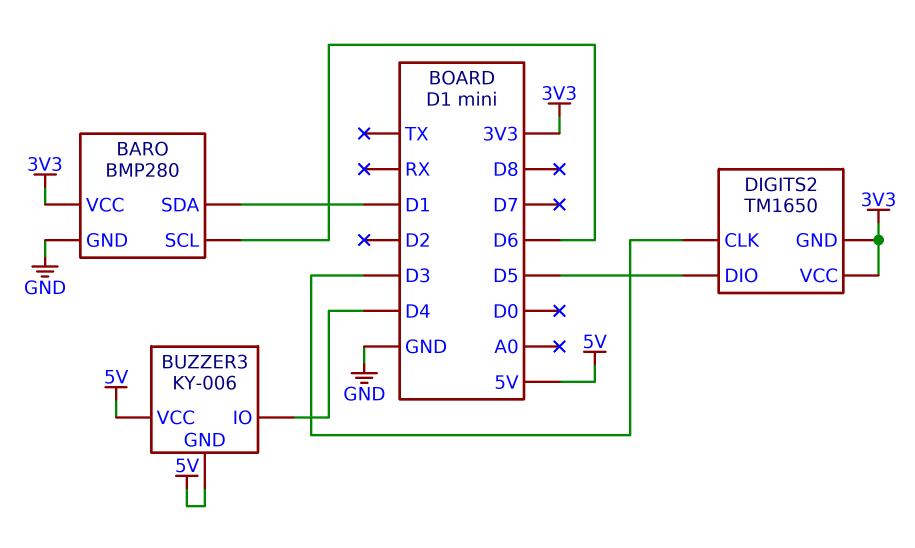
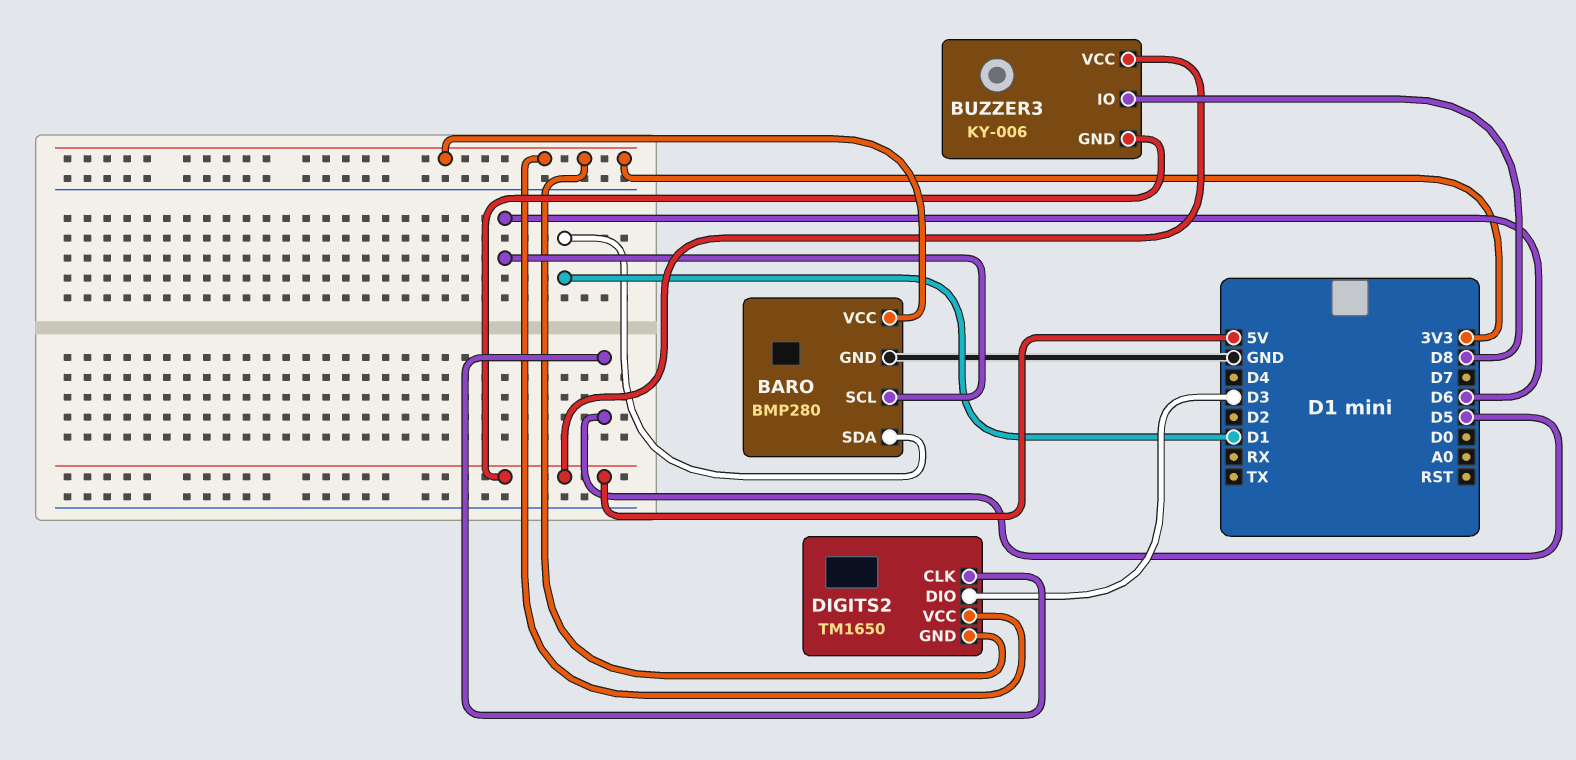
BUZZER3 pin IO: D4 -> D8
DIGITS2 pin CLK: D3 -> D5
DIGITS2 pin DIO: D5 -> D3

